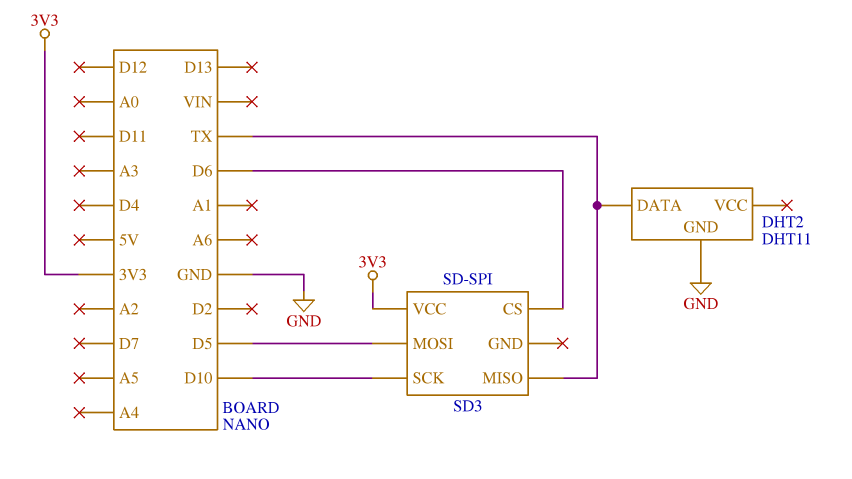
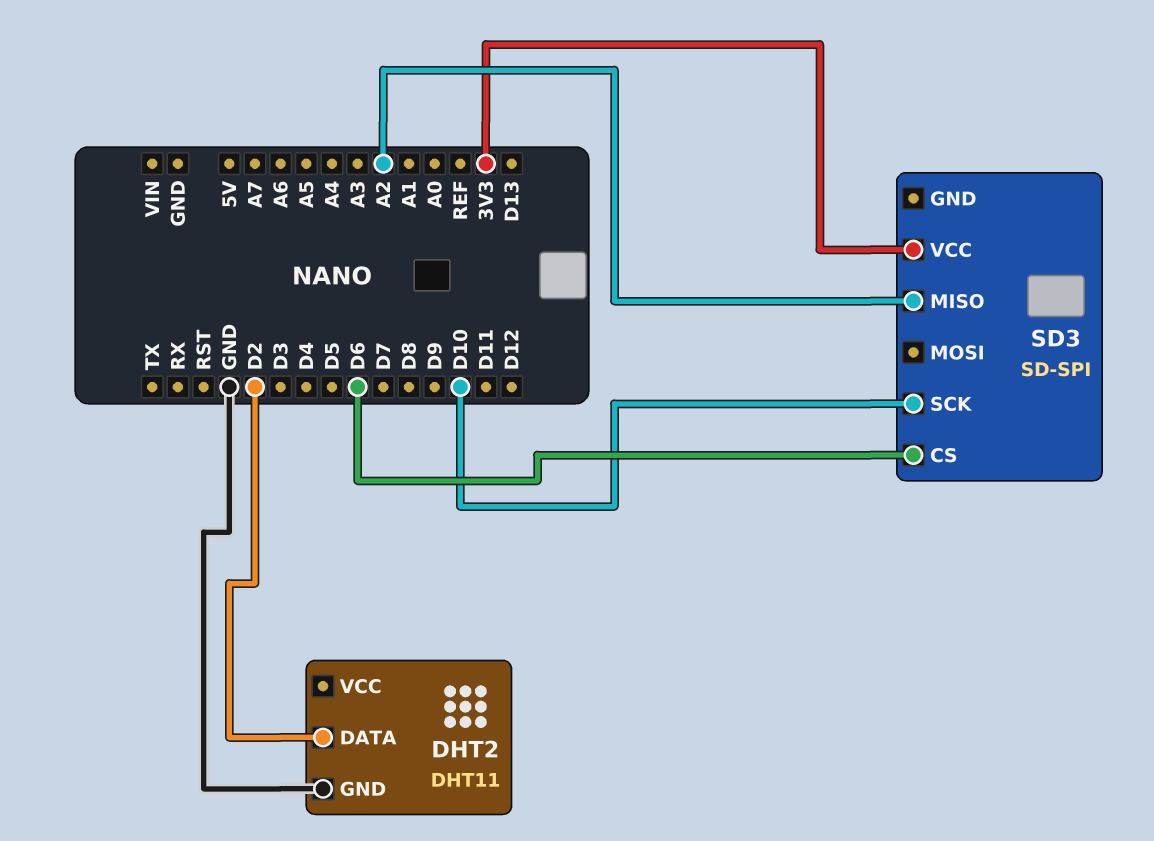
DHT2 pin DATA: TX -> D2
SD3 pin MISO: TX -> A2
SD3 pin MOSI: D5 -> none

